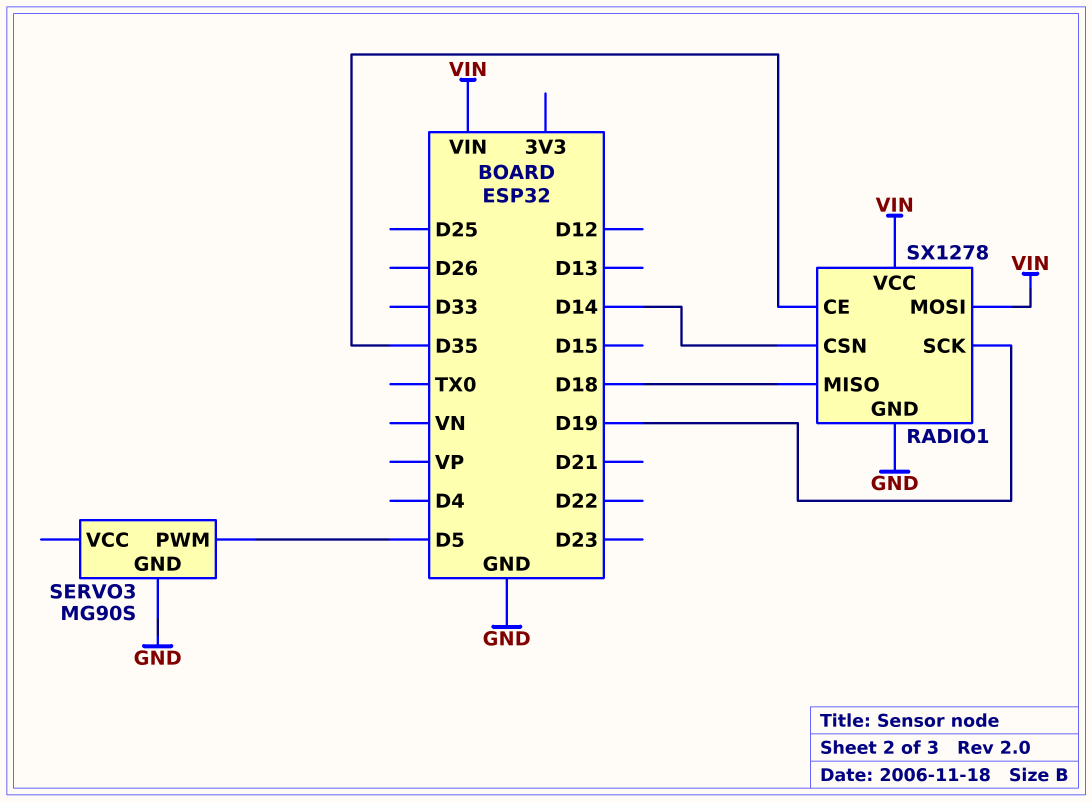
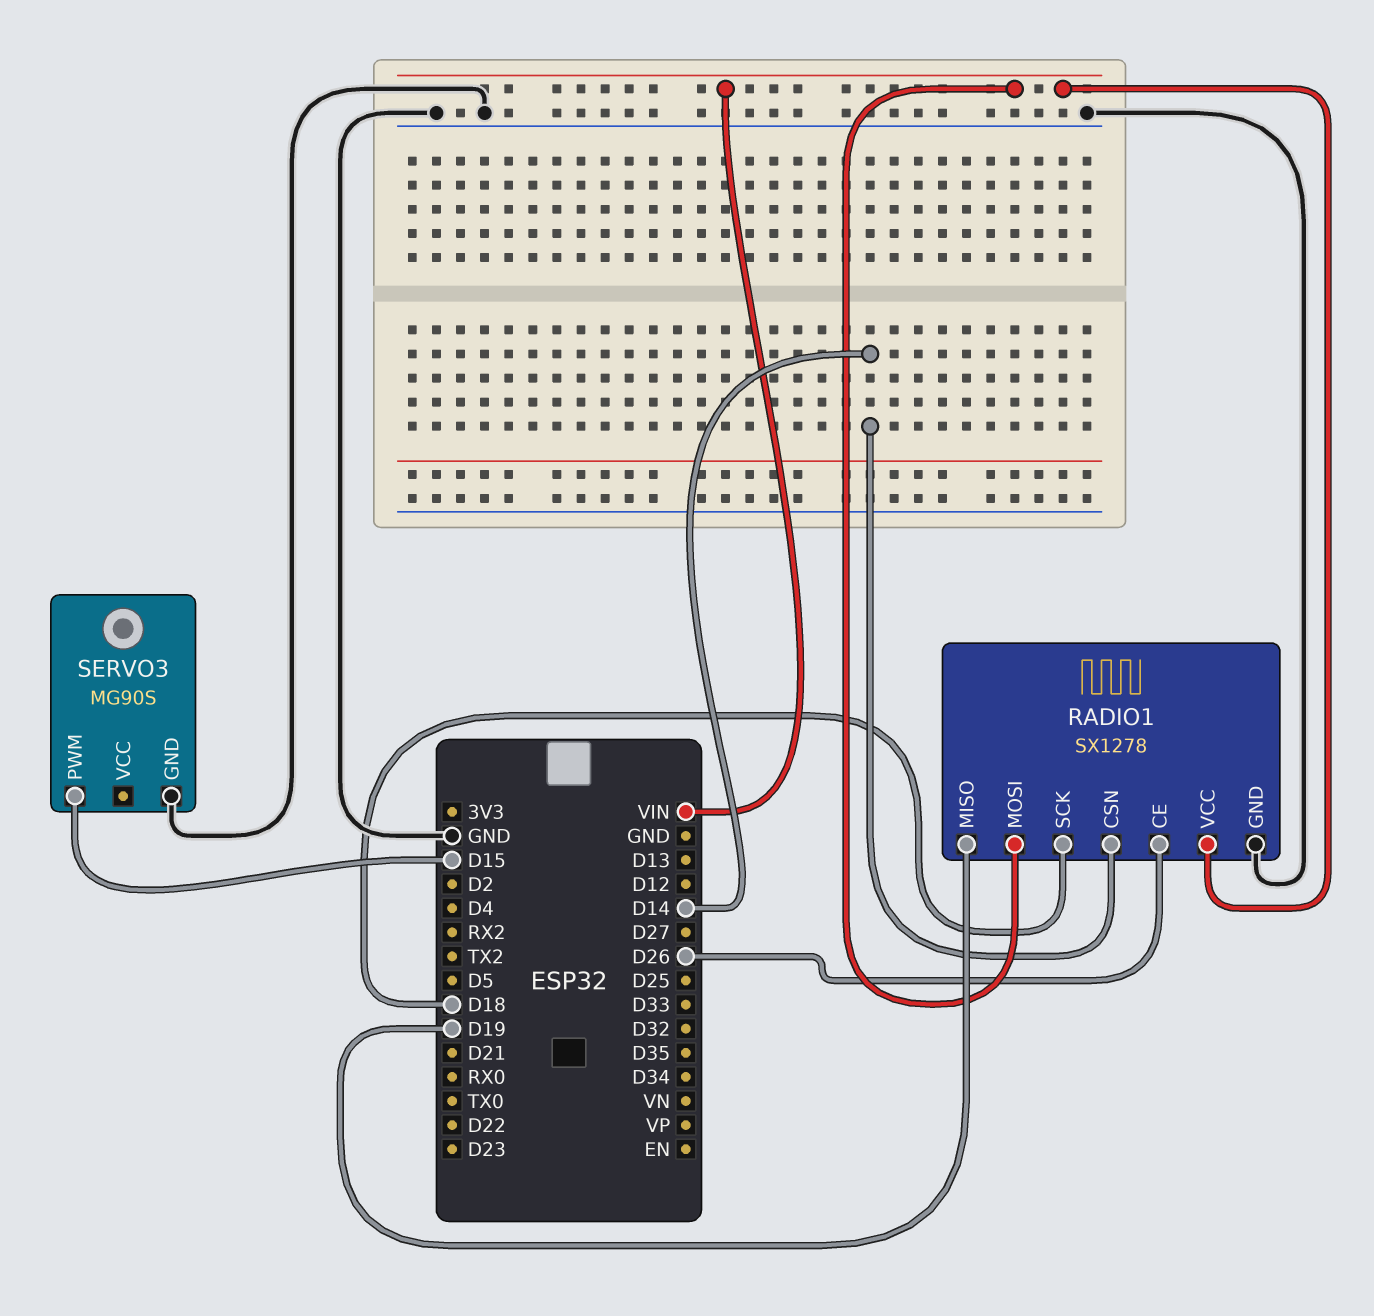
RADIO1 pin CE: D35 -> D26
RADIO1 pin MISO: D18 -> D19
RADIO1 pin SCK: D19 -> D18
SERVO3 pin PWM: D5 -> D15

